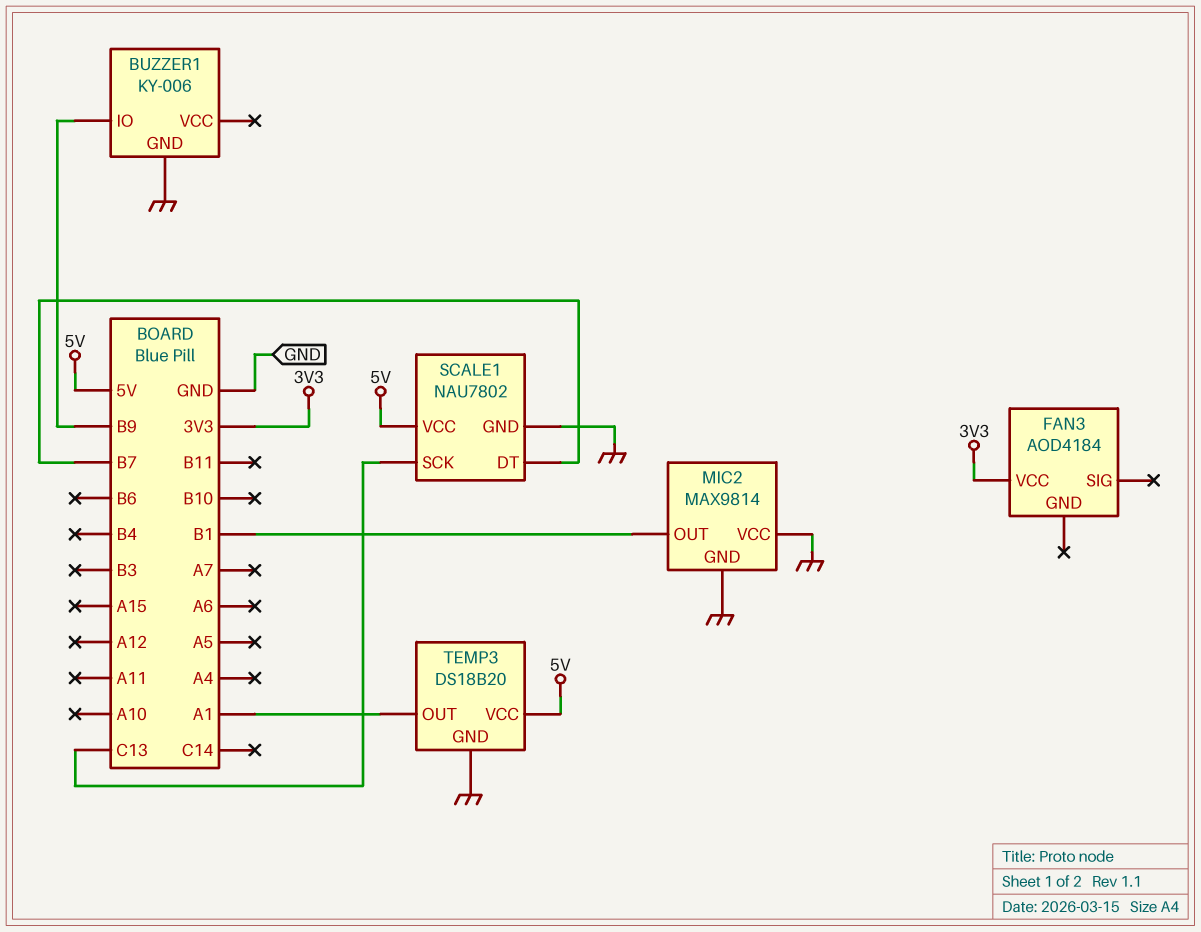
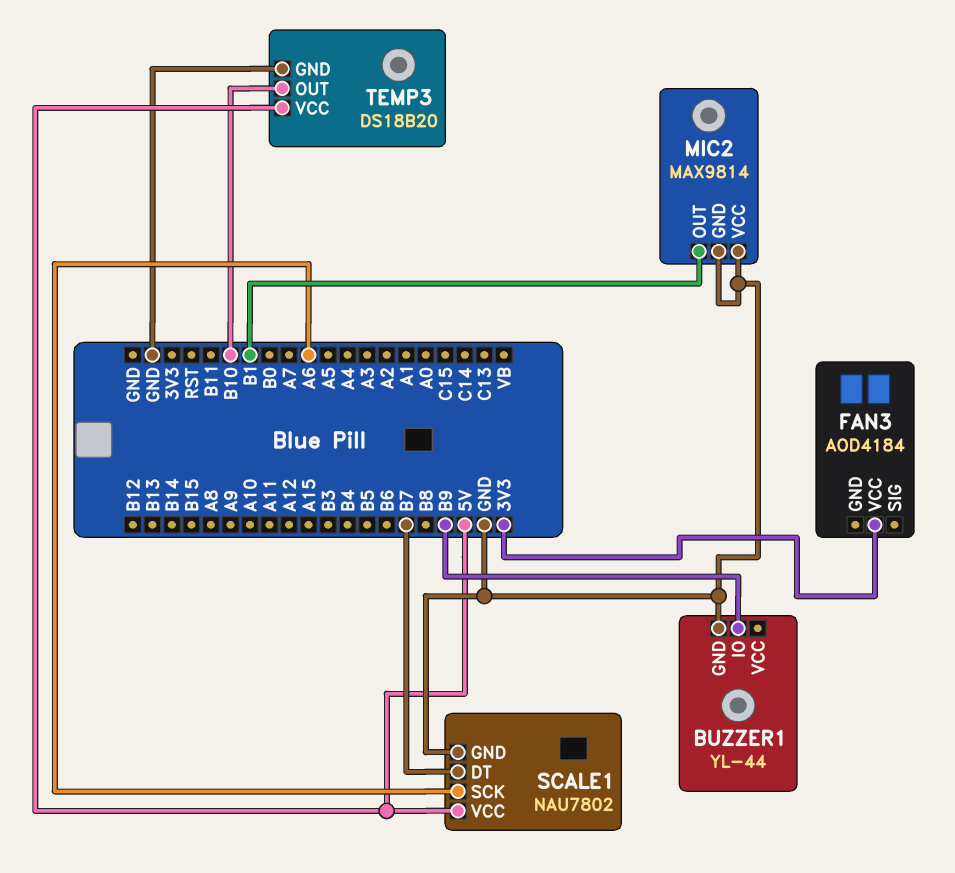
BUZZER1: KY-006 -> YL-44
SCALE1 pin SCK: C13 -> A6
TEMP3 pin OUT: A1 -> B10

